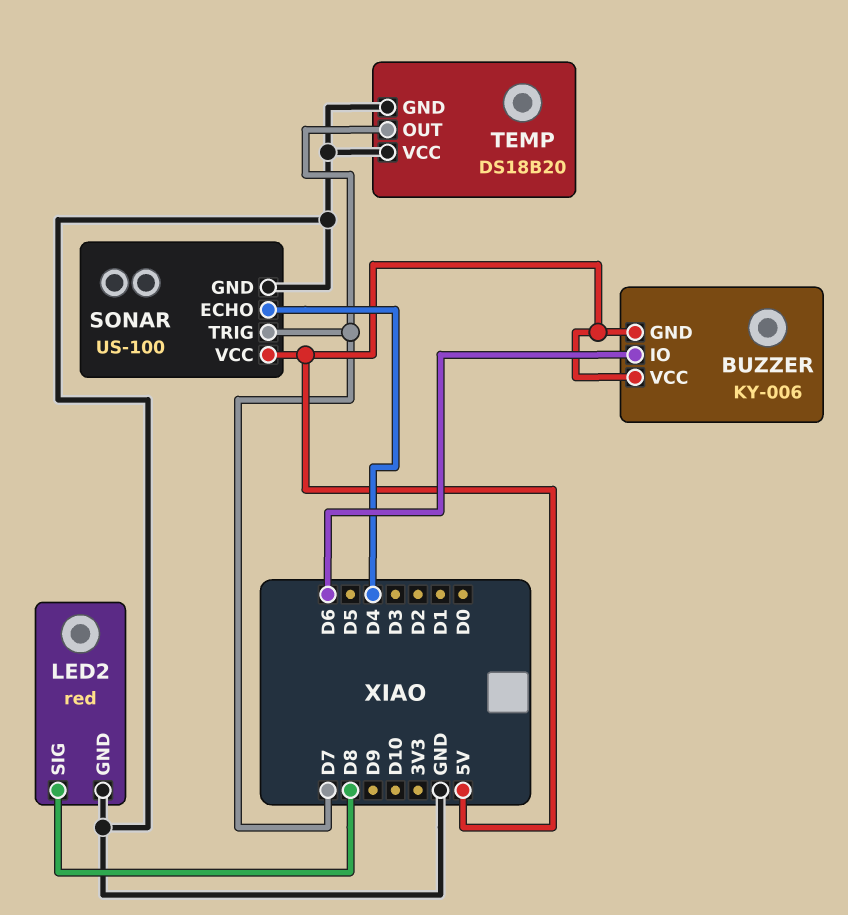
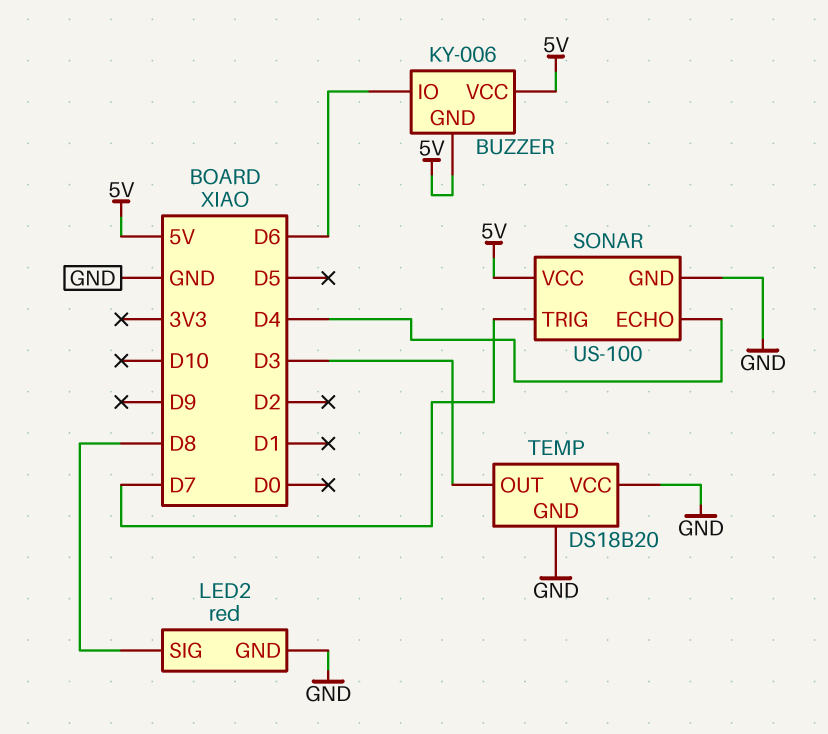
TEMP pin OUT: D7 -> D3

